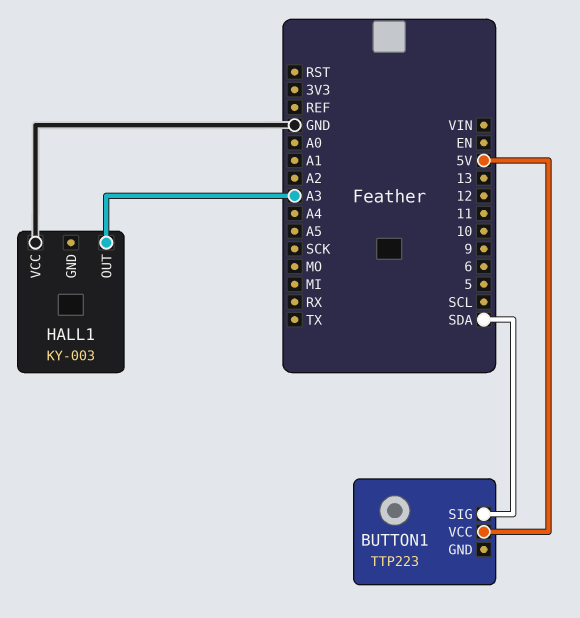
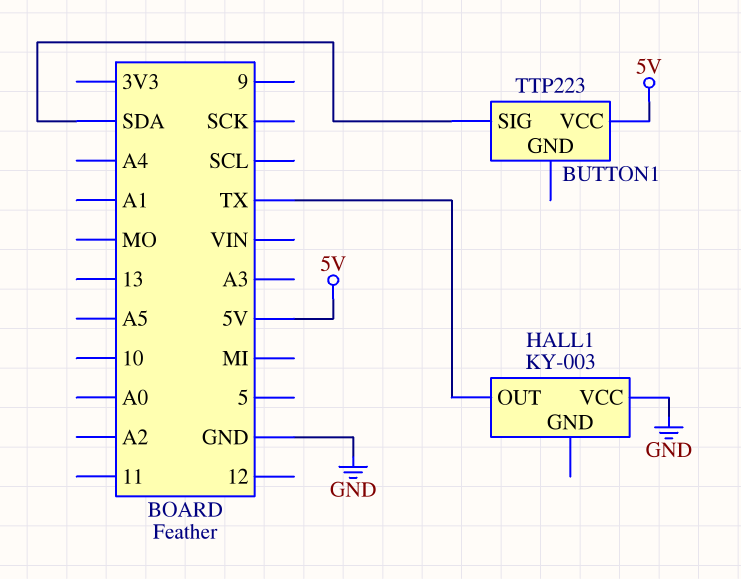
HALL1 pin OUT: A3 -> TX

